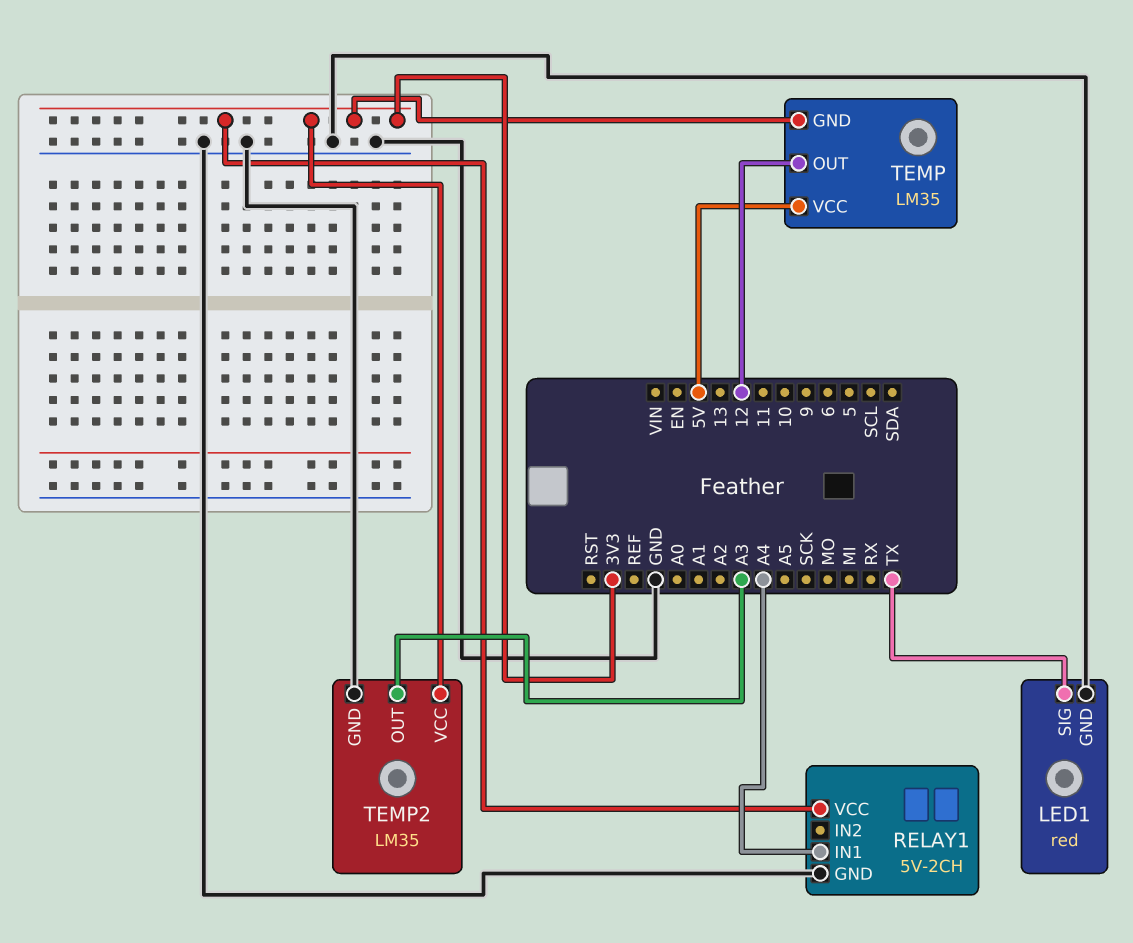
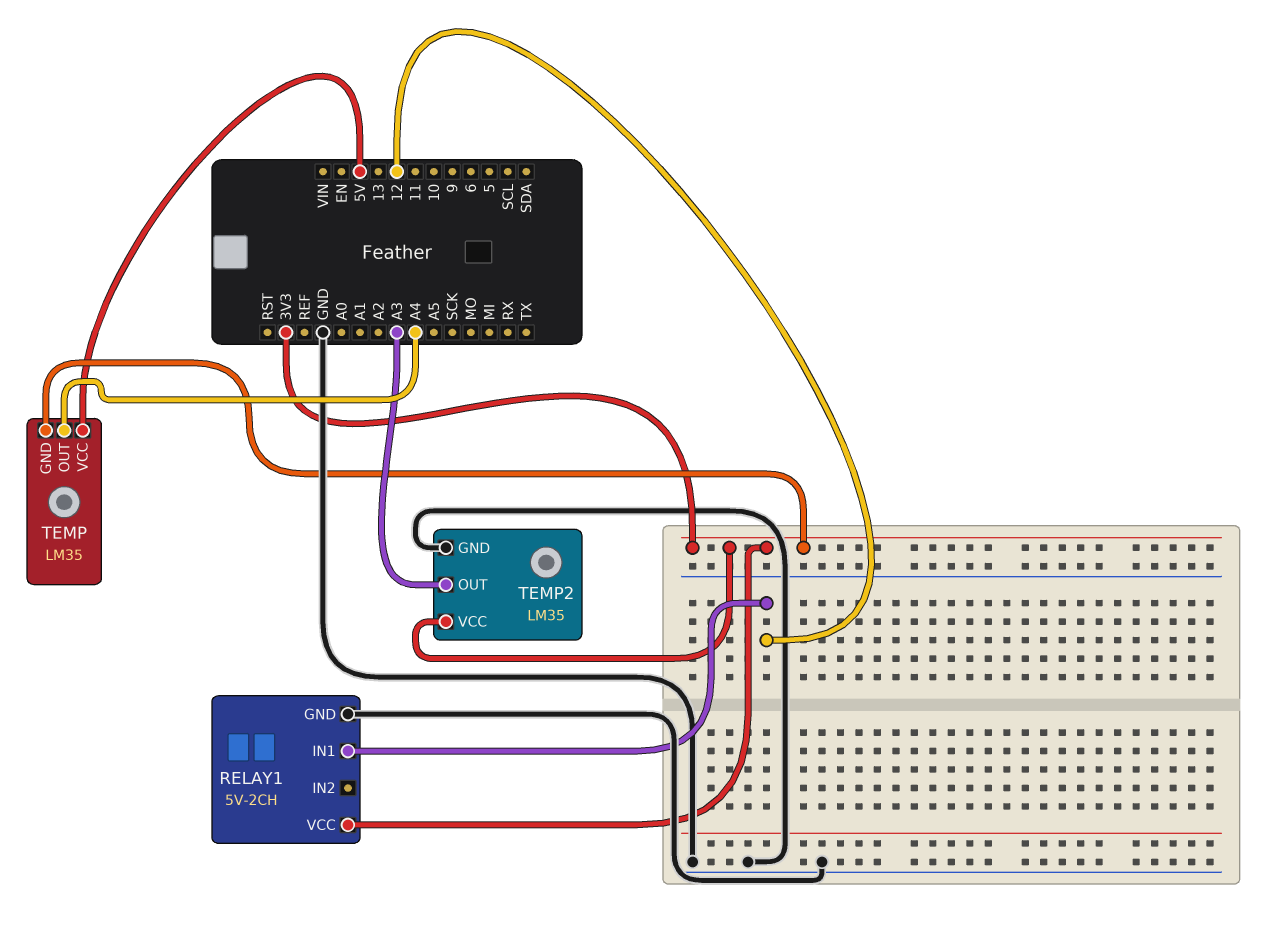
LED1: red -> none
LED1 pin GND: GND -> none
LED1 pin SIG: TX -> none
RELAY1 pin IN1: A4 -> 12
TEMP pin OUT: 12 -> A4

